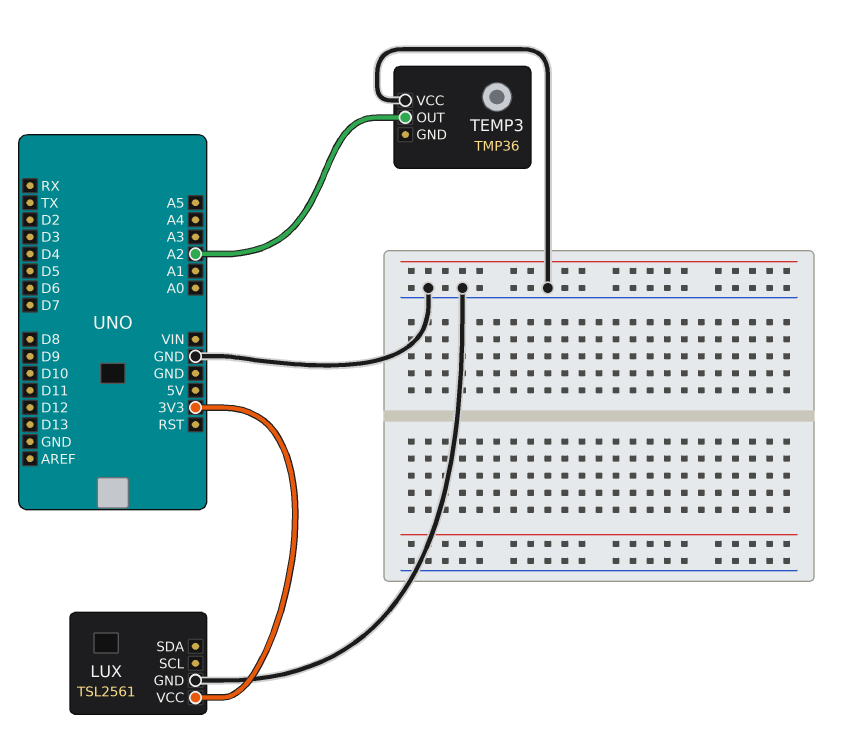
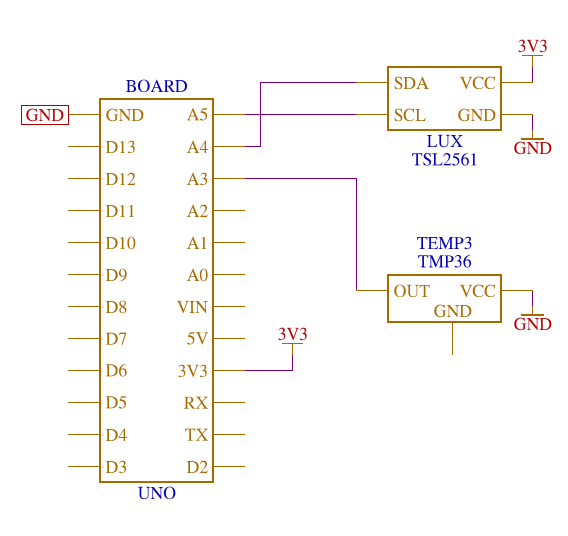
LUX pin SCL: none -> A5
LUX pin SDA: none -> A4
TEMP3 pin OUT: A2 -> A3

